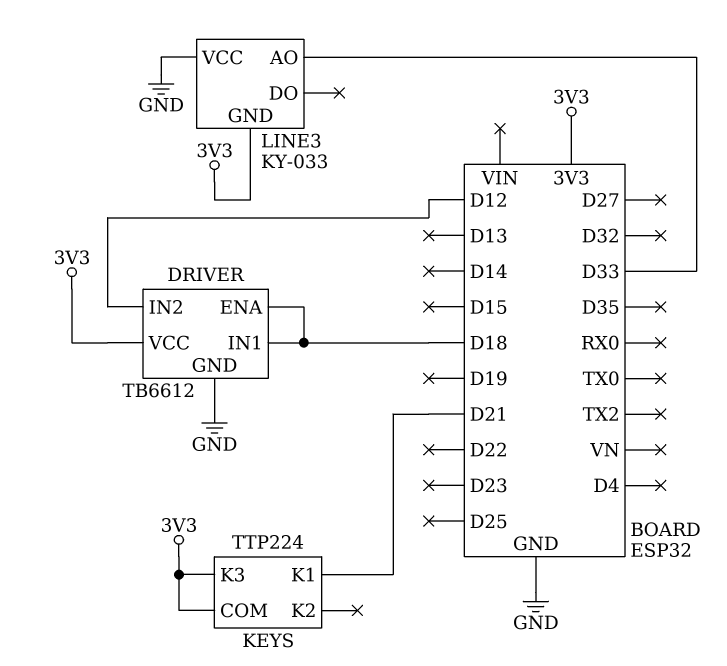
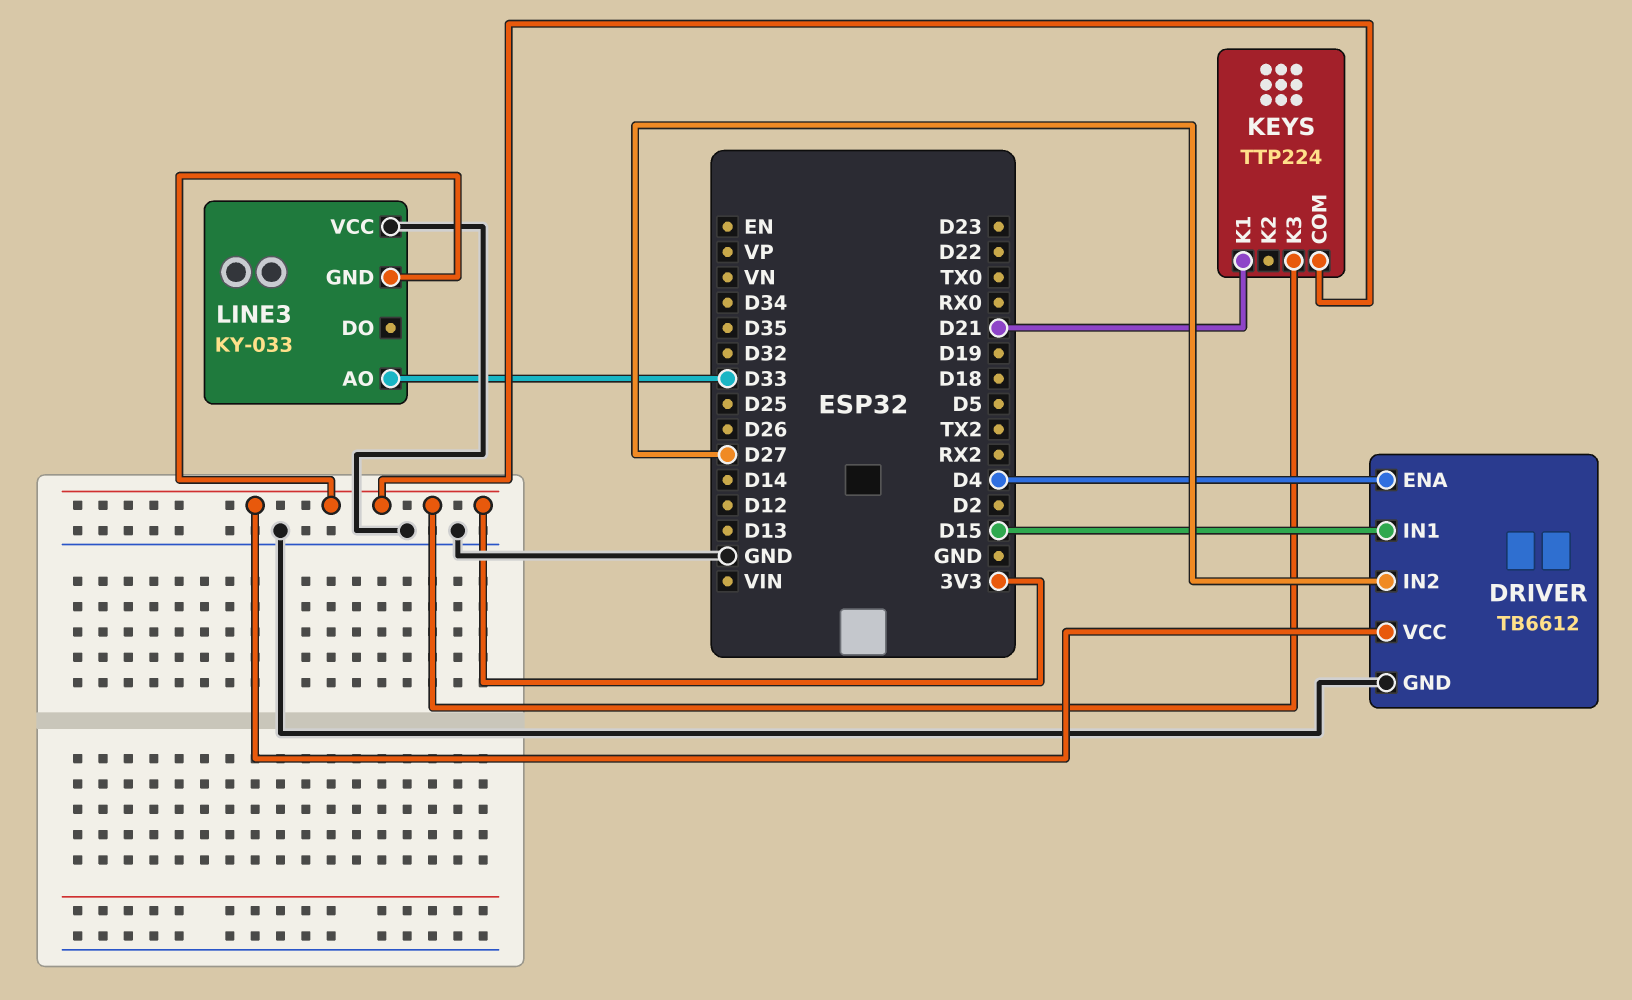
DRIVER pin ENA: D18 -> D4
DRIVER pin IN1: D18 -> D15
DRIVER pin IN2: D12 -> D27

